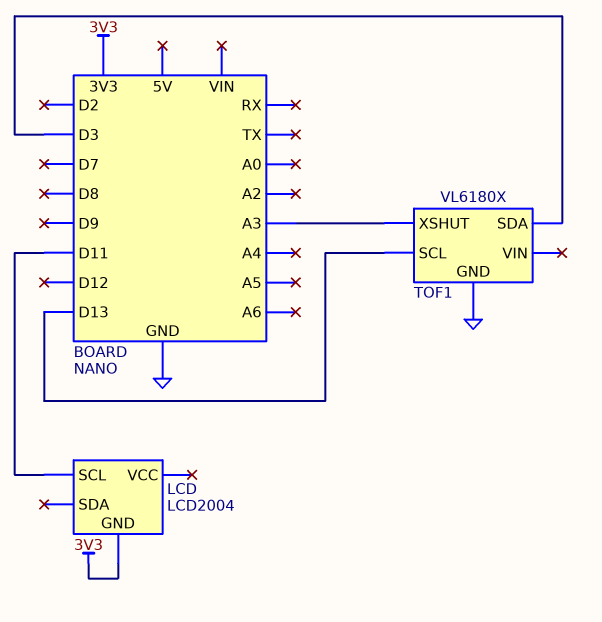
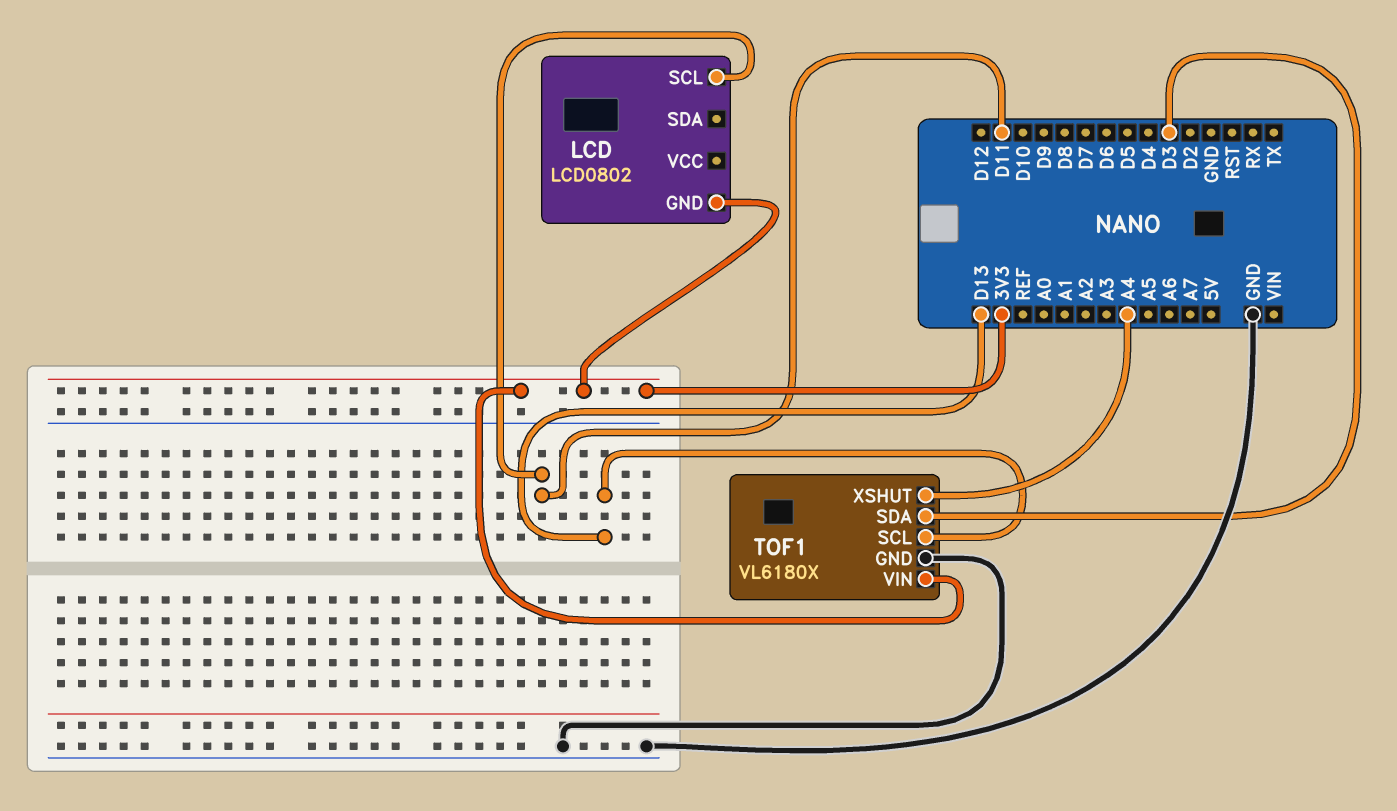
LCD: LCD2004 -> LCD0802
TOF1 pin VIN: none -> 3V3
TOF1 pin XSHUT: A3 -> A4

